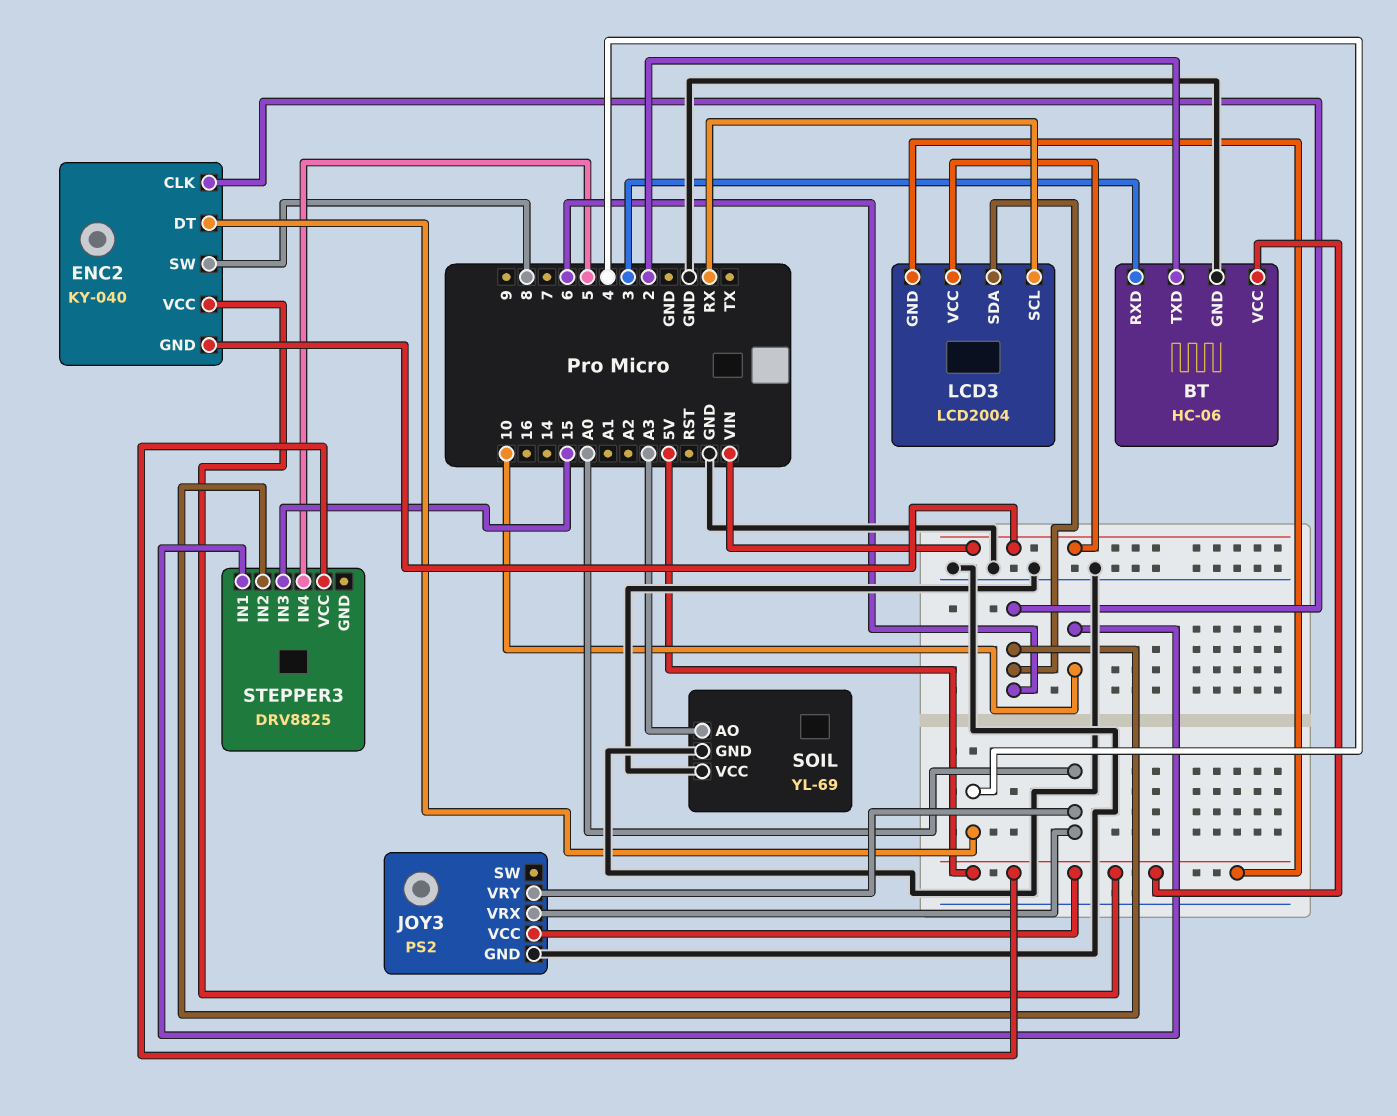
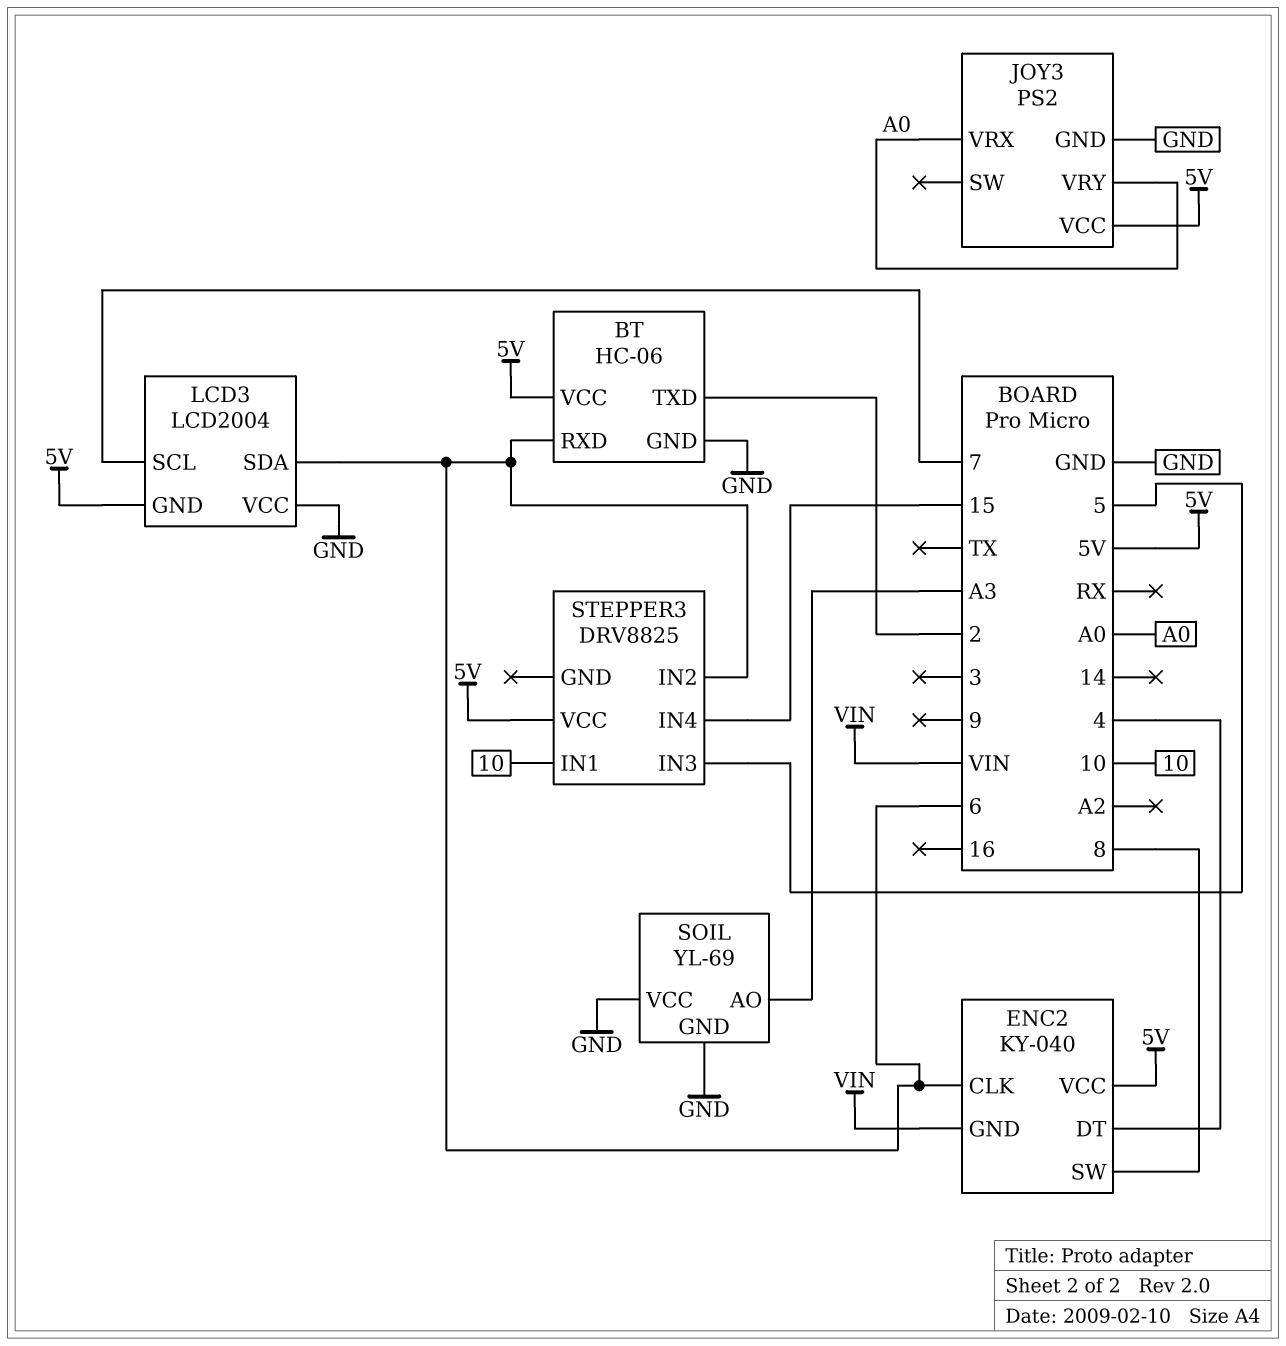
BT pin RXD: 3 -> 6
LCD3 pin SCL: RX -> 7
LCD3 pin VCC: VIN -> GND
STEPPER3 pin IN3: 15 -> 5
STEPPER3 pin IN4: 5 -> 15

